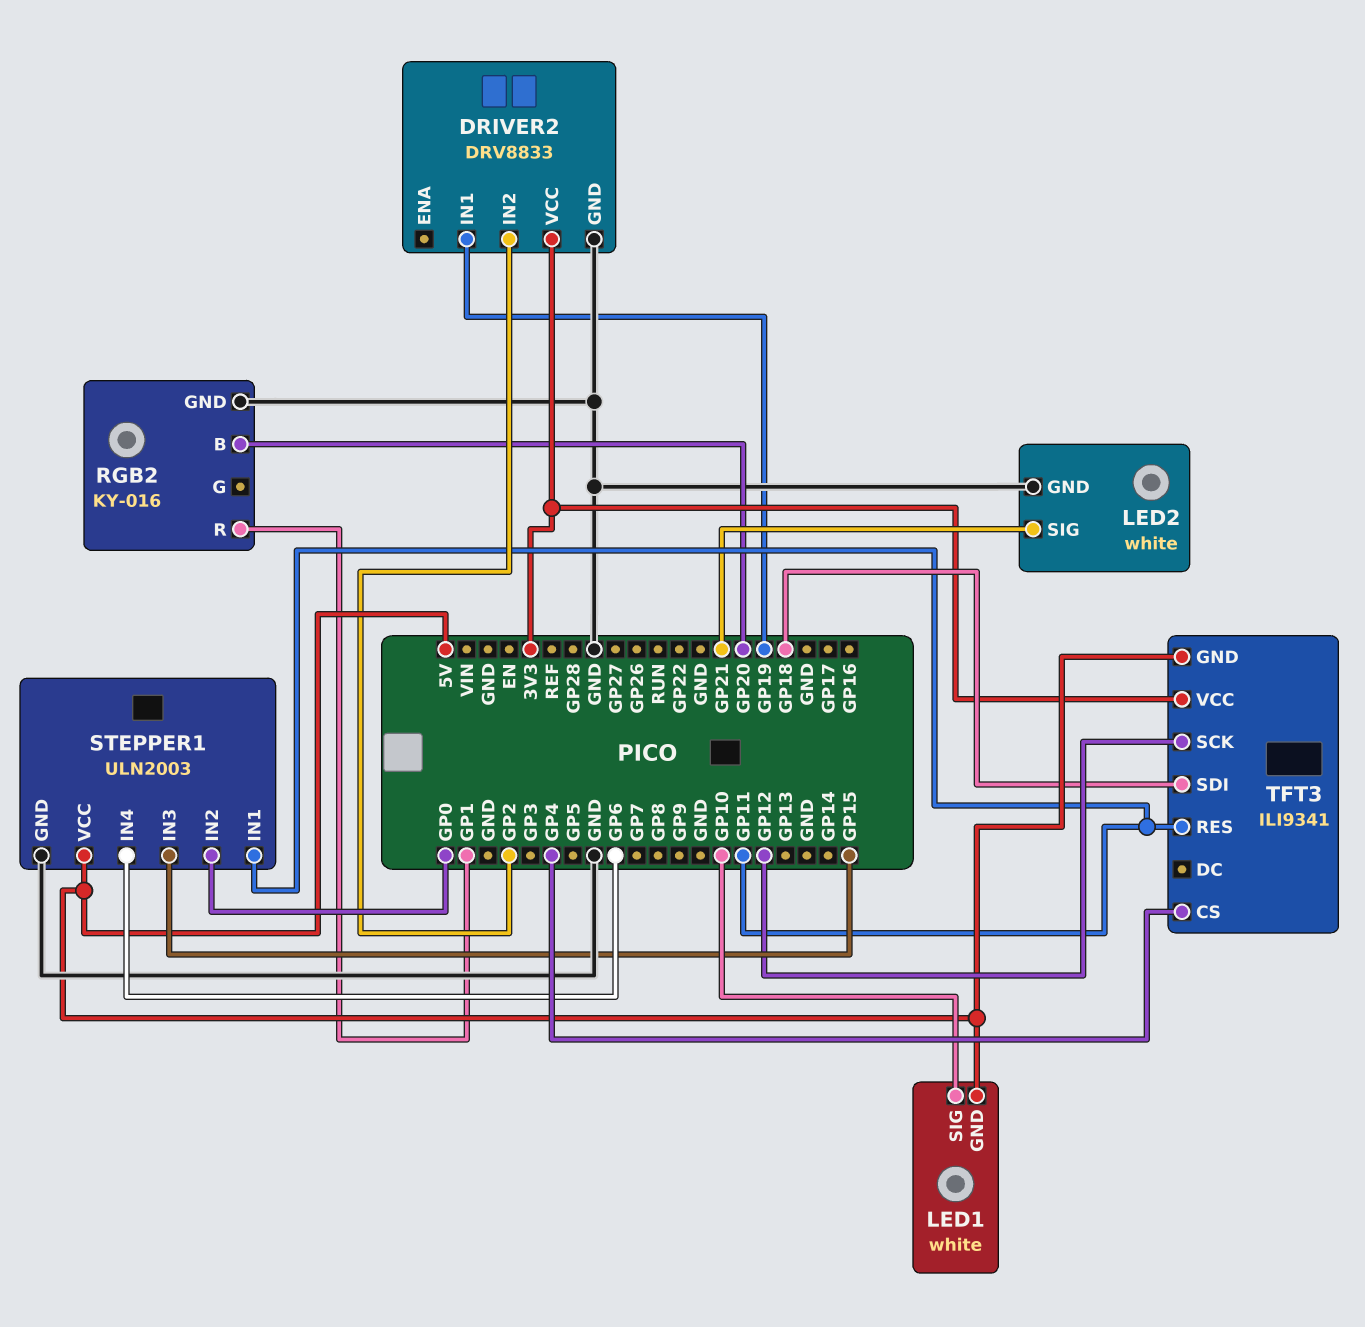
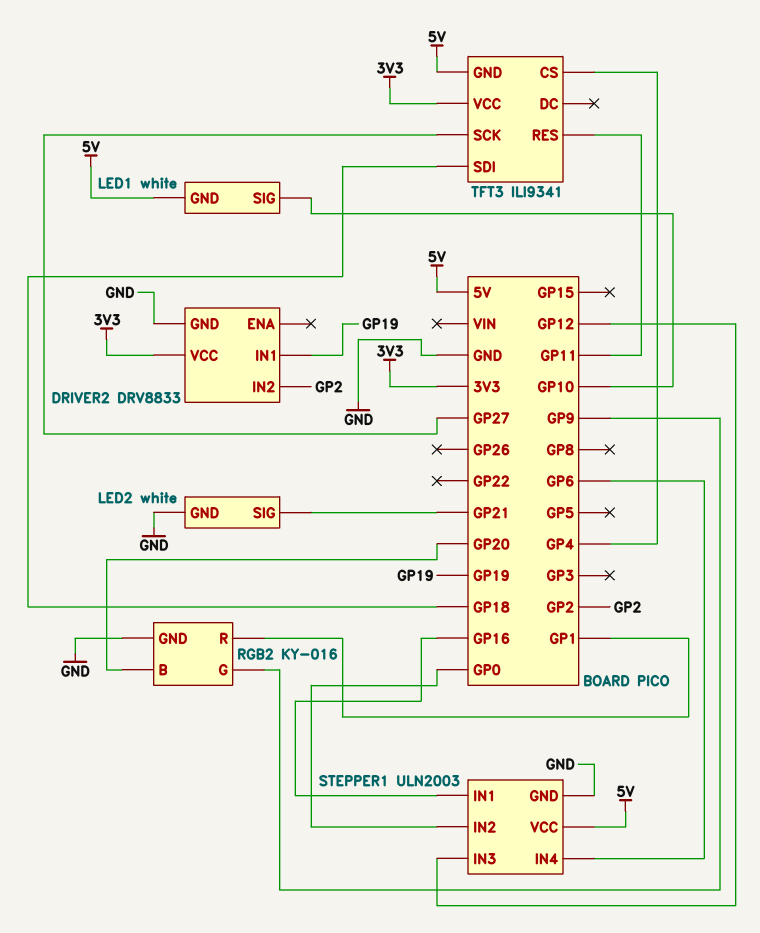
RGB2 pin G: none -> GP9
STEPPER1 pin IN1: GP11 -> GP16
STEPPER1 pin IN3: GP15 -> GP12
TFT3 pin SCK: GP12 -> GP27

